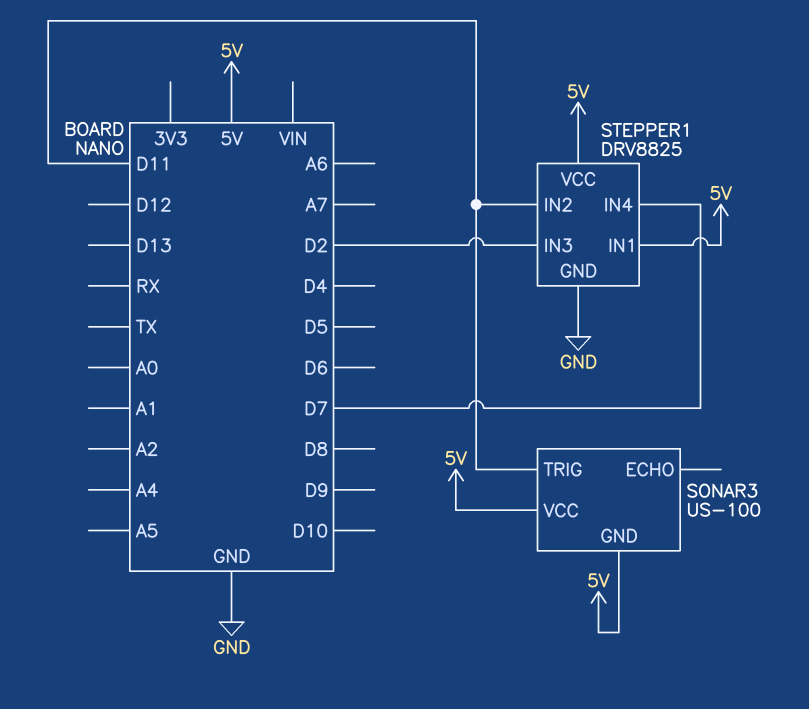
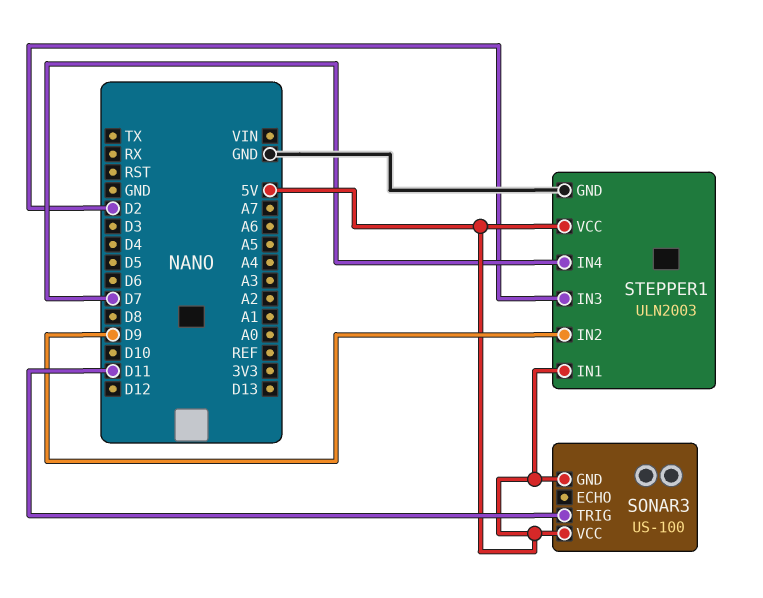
STEPPER1: DRV8825 -> ULN2003
STEPPER1 pin IN2: D11 -> D9

